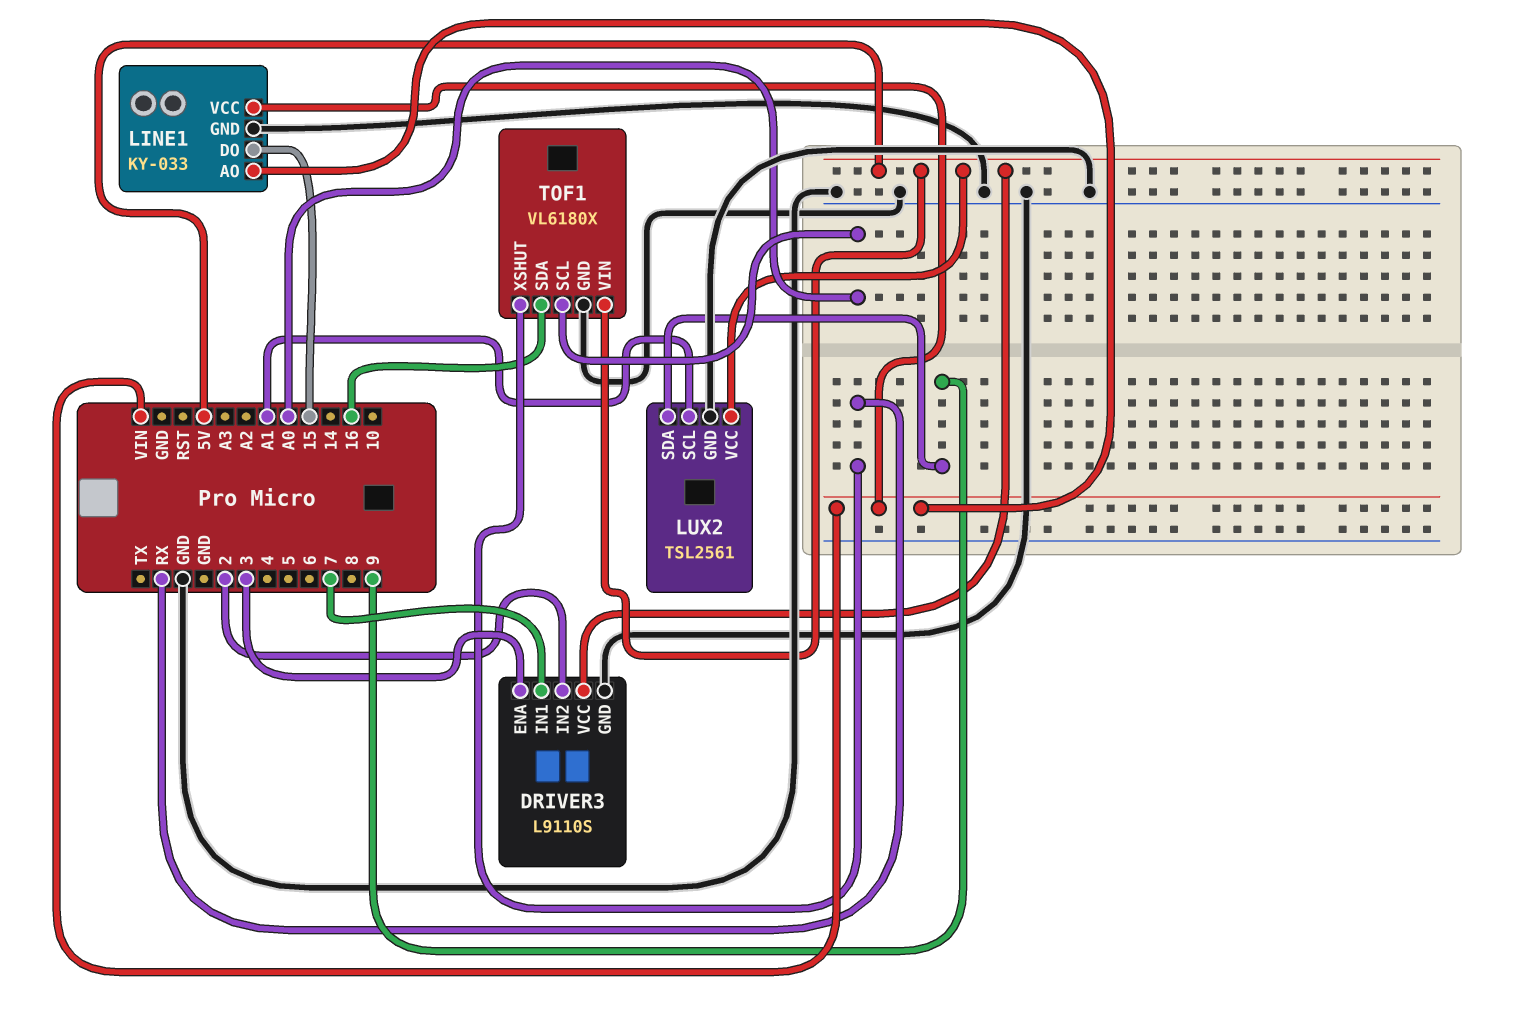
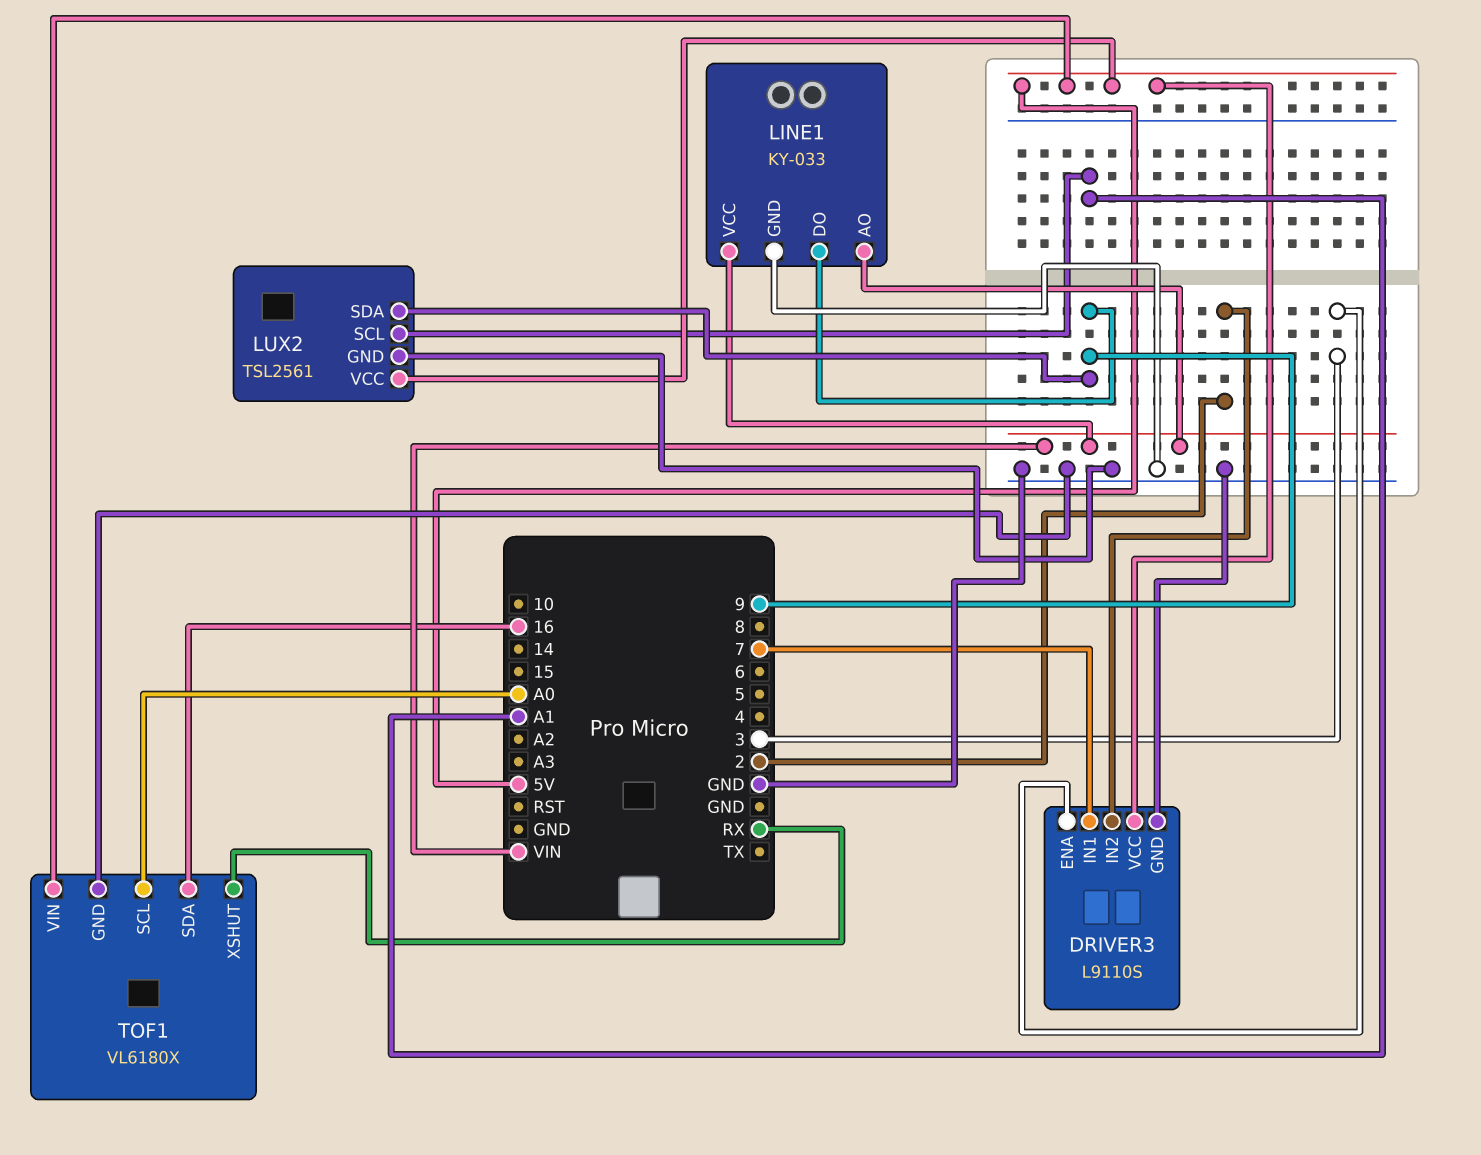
LINE1 pin DO: 15 -> 9

